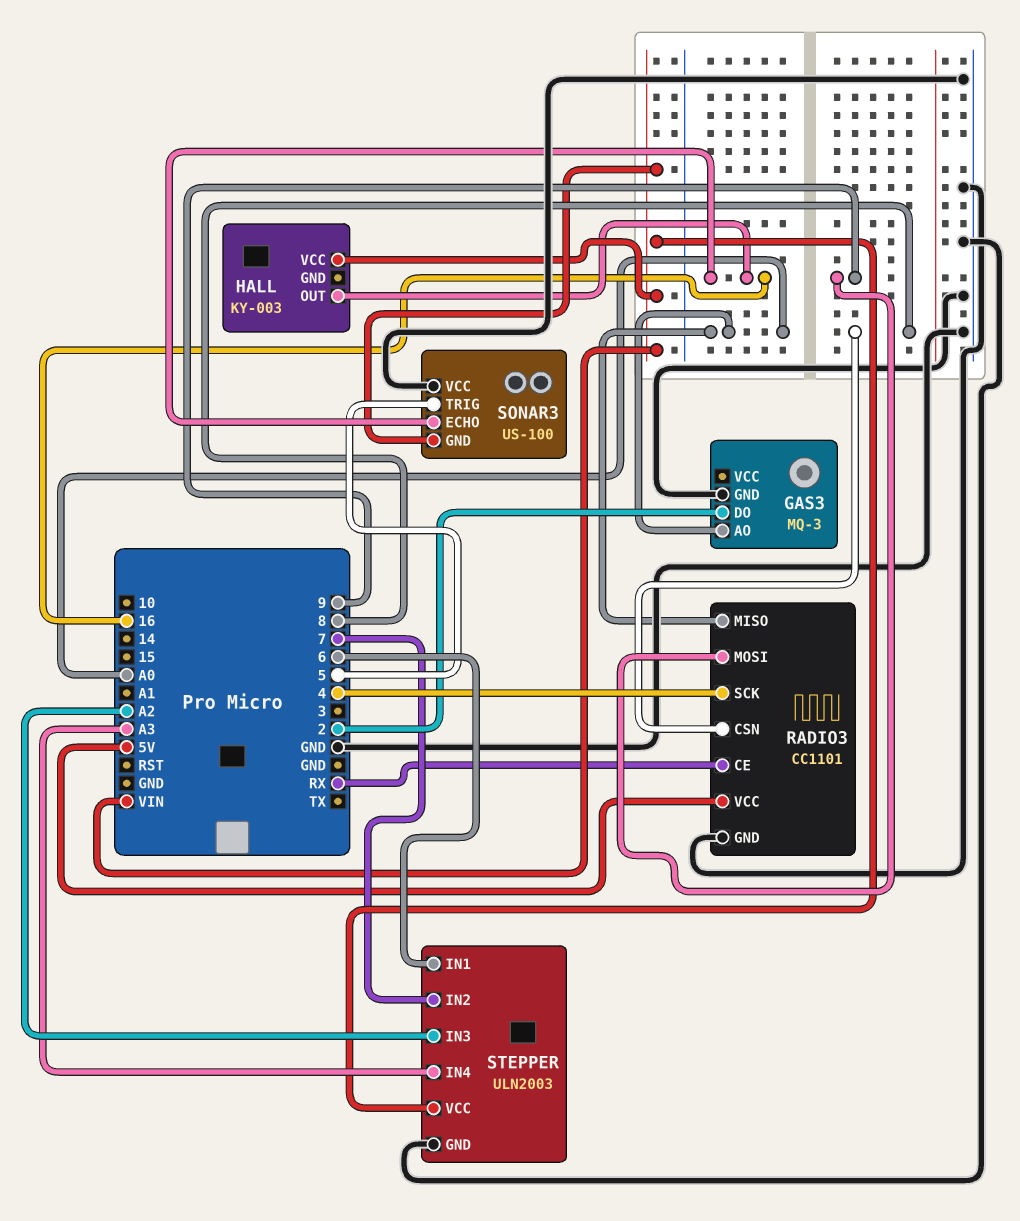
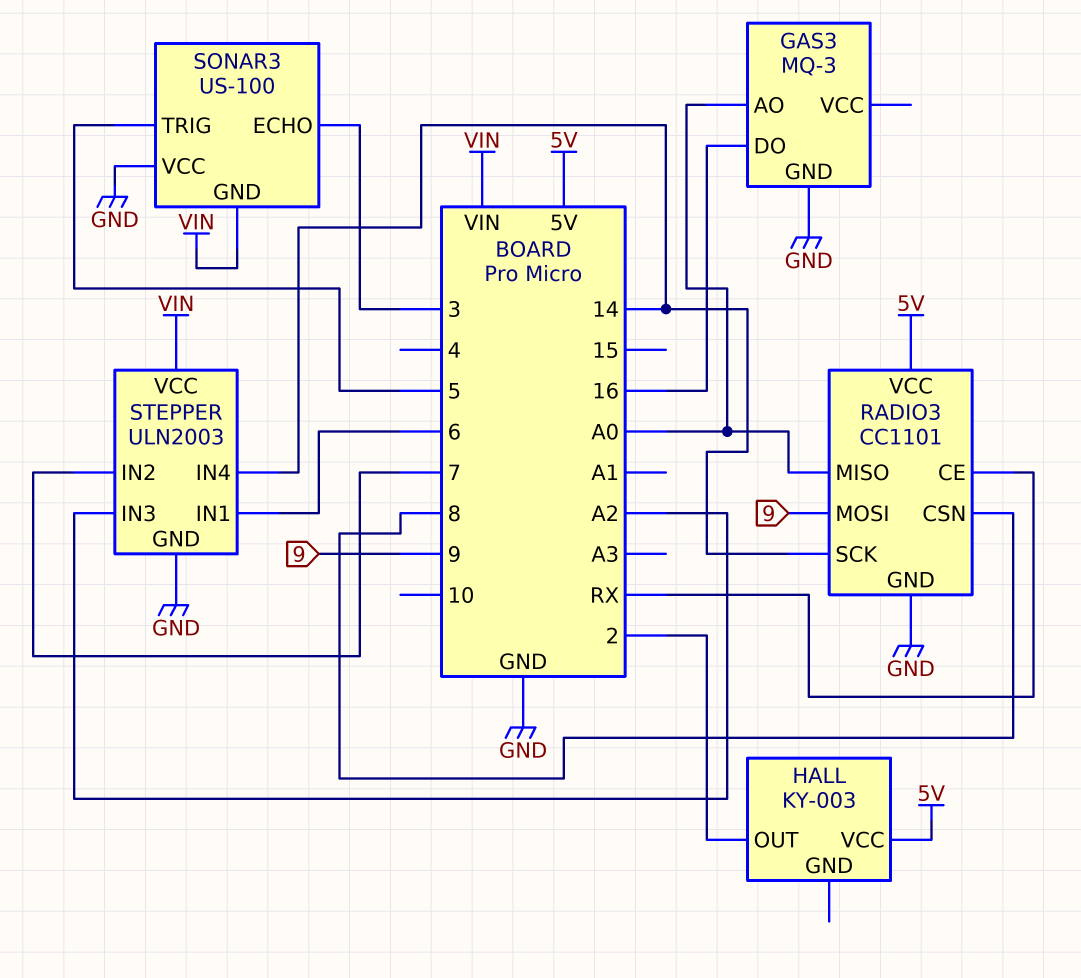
GAS3 pin DO: 2 -> 16
HALL pin OUT: 16 -> 2
HALL pin VCC: VIN -> 5V
RADIO3 pin SCK: 4 -> 14
SONAR3 pin ECHO: 16 -> 3
STEPPER pin IN4: A3 -> 14

